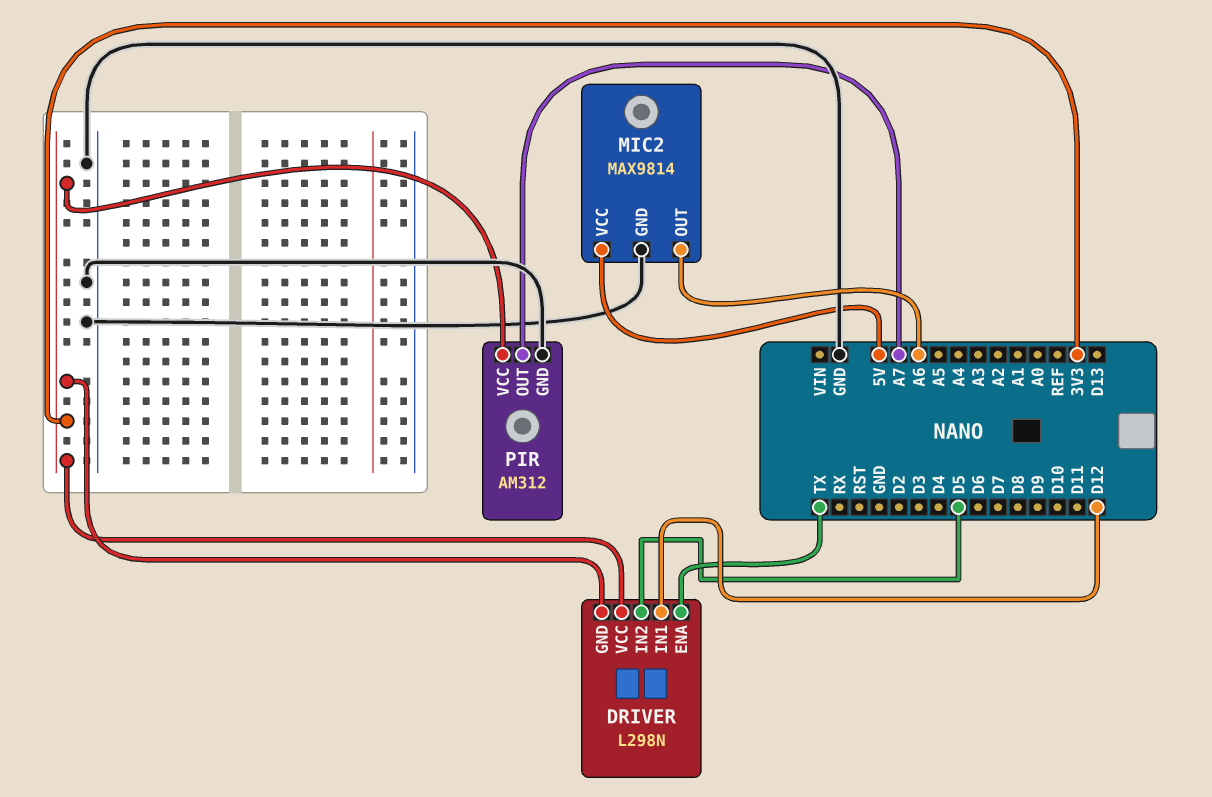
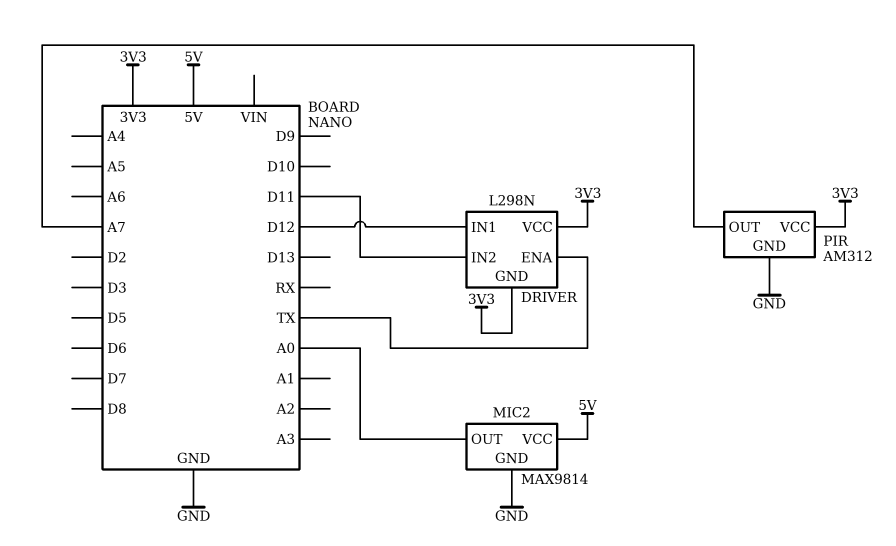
DRIVER pin IN2: D5 -> D11
MIC2 pin OUT: A6 -> A0

